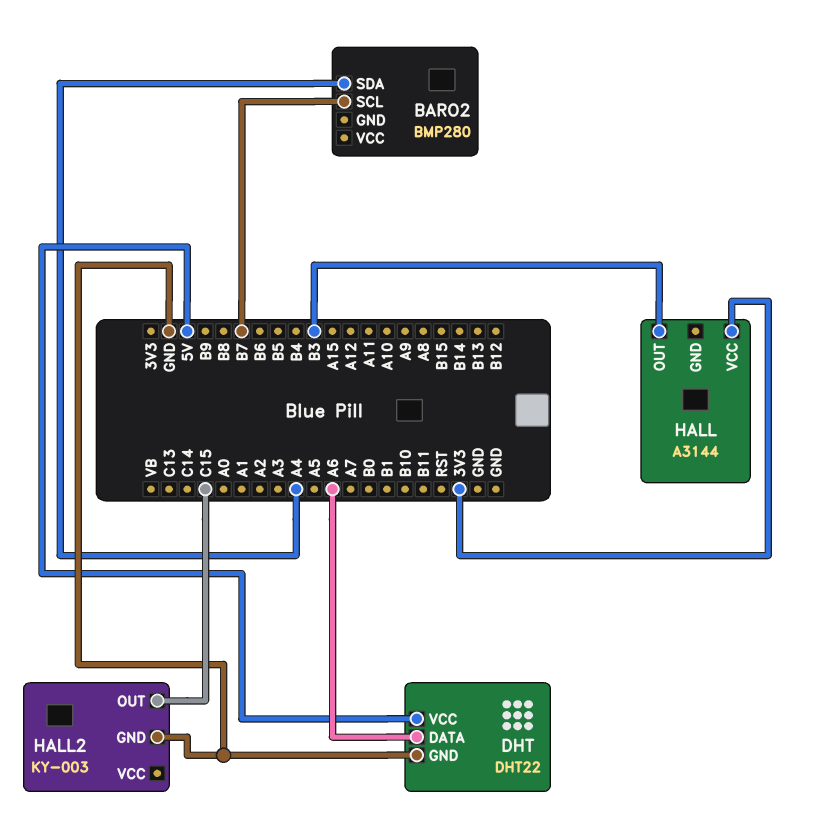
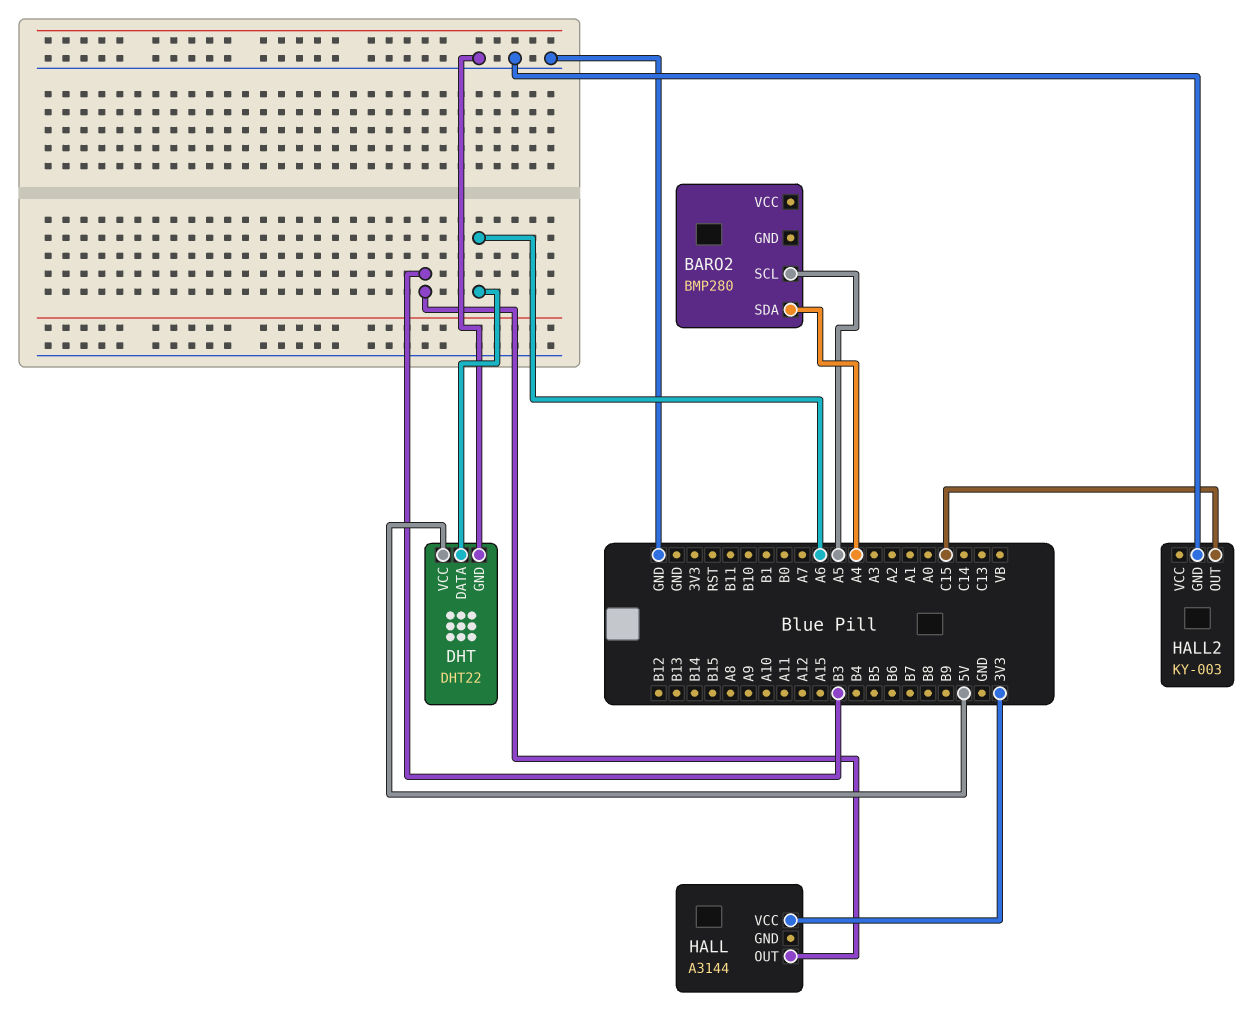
BARO2 pin SCL: B7 -> A5

